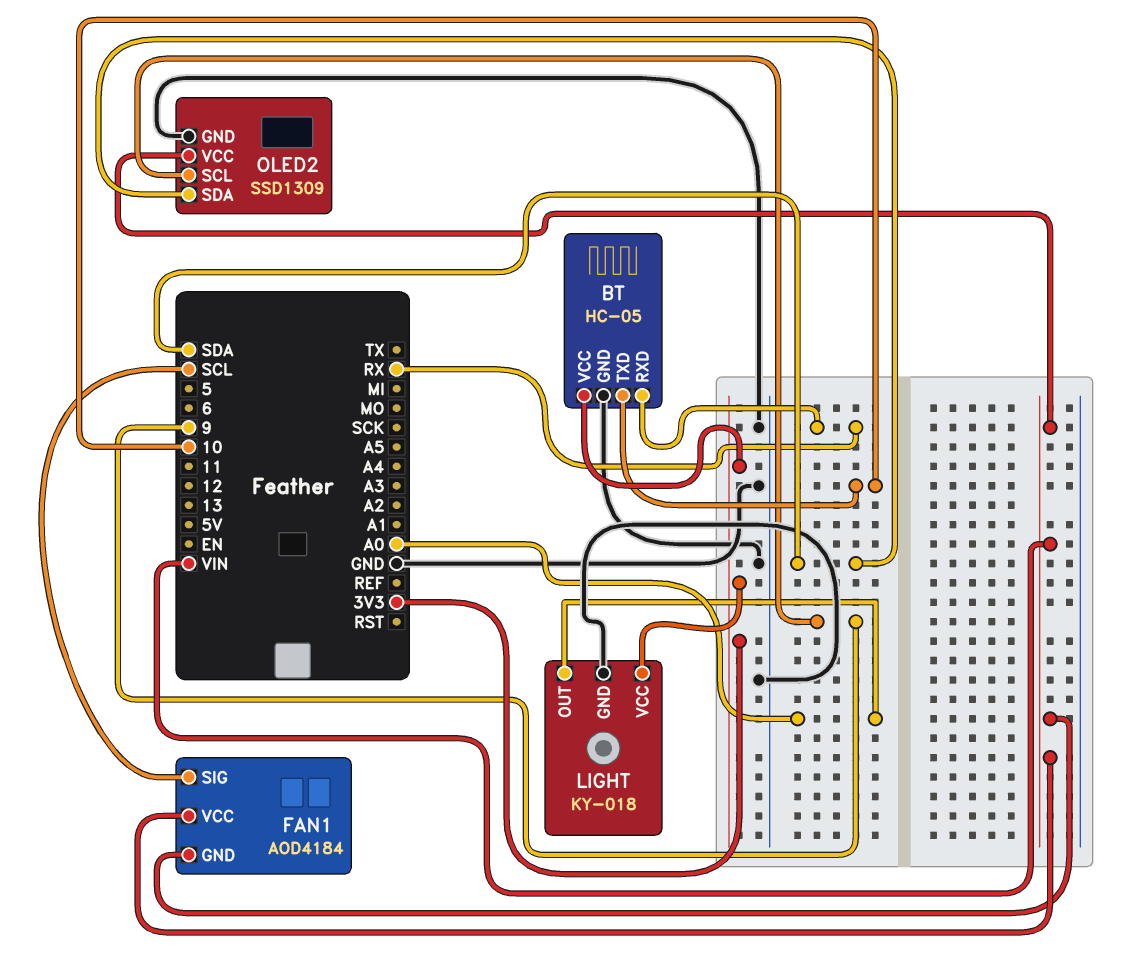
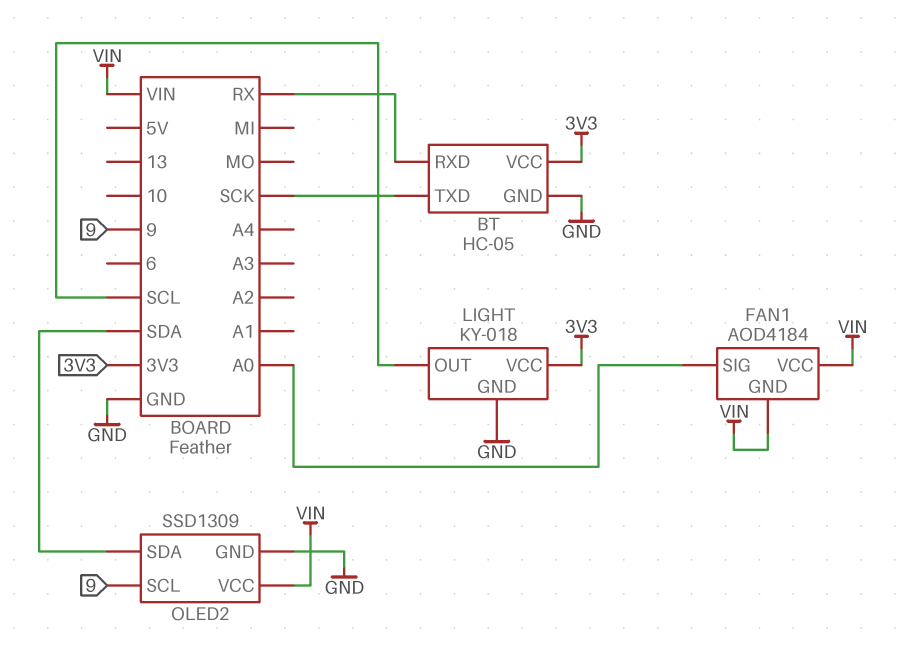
BT pin TXD: 10 -> SCK
FAN1 pin SIG: SCL -> A0
LIGHT pin OUT: A0 -> SCL

